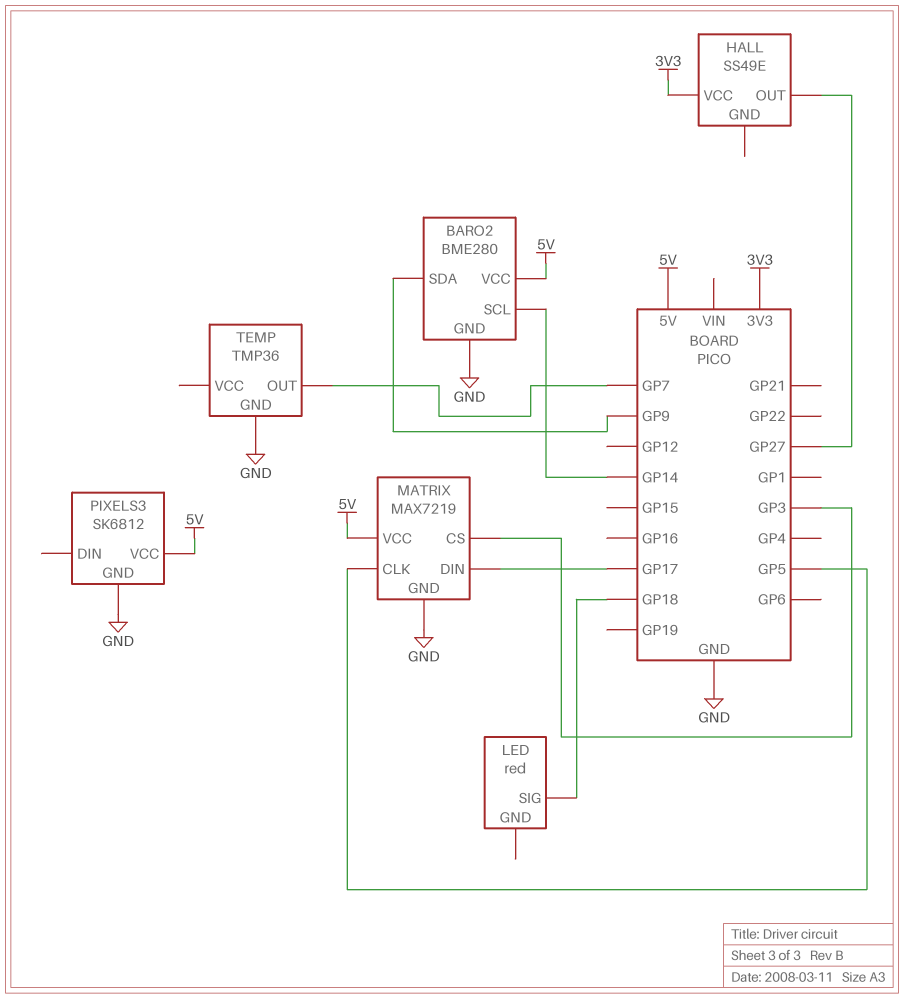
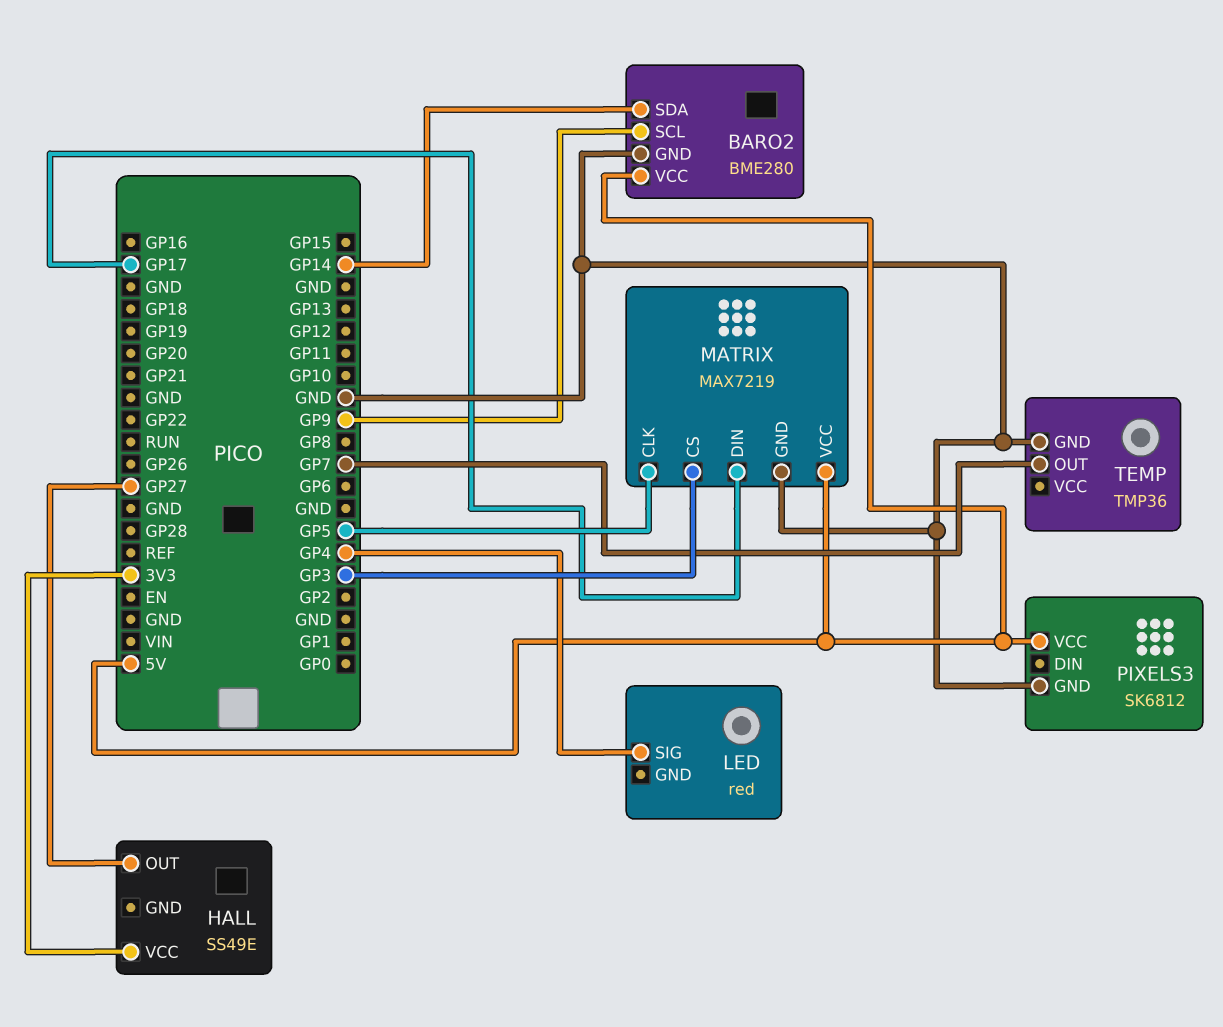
BARO2 pin SCL: GP14 -> GP9
BARO2 pin SDA: GP9 -> GP14
LED pin SIG: GP18 -> GP4

